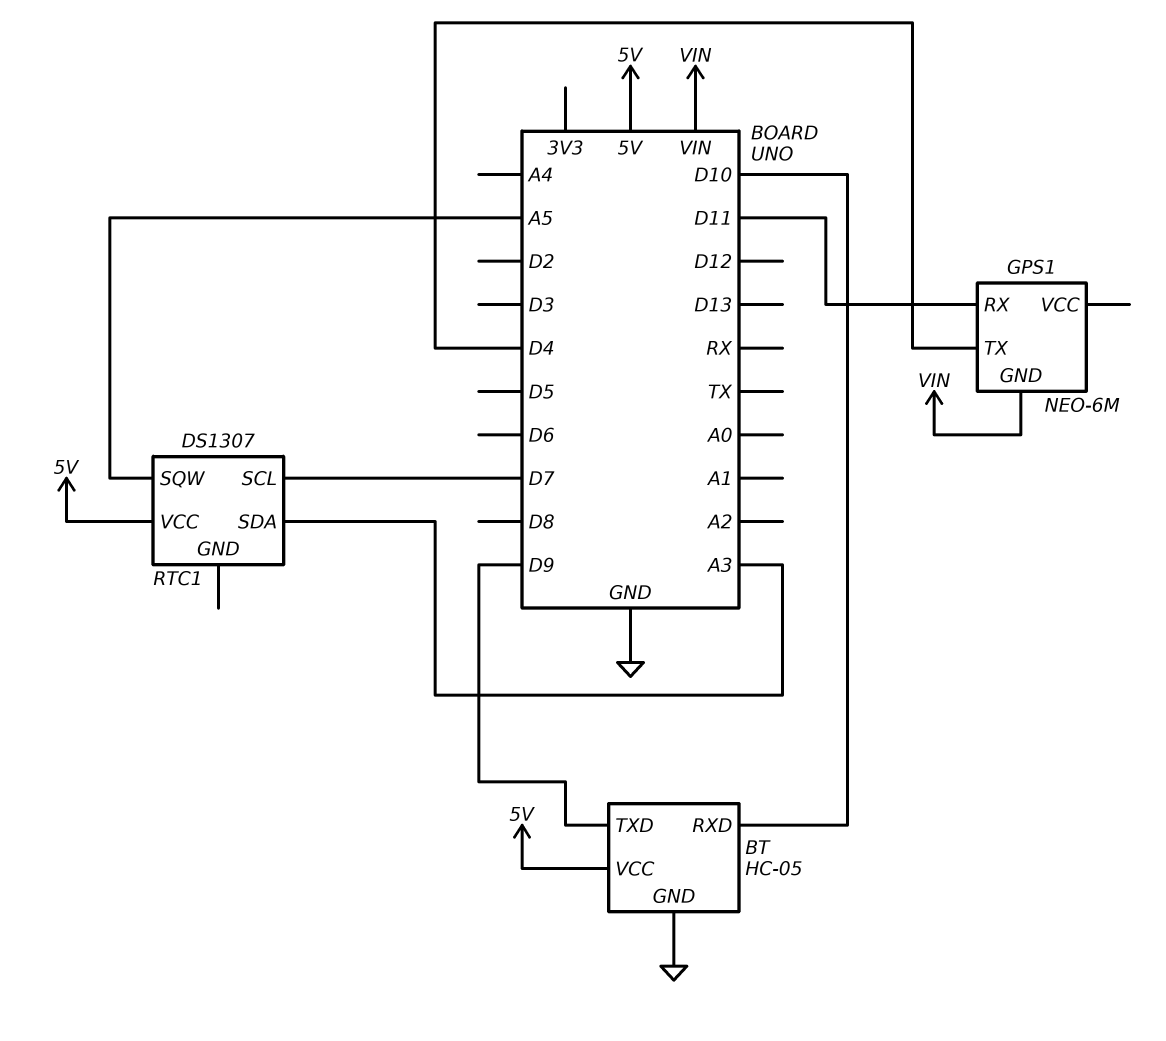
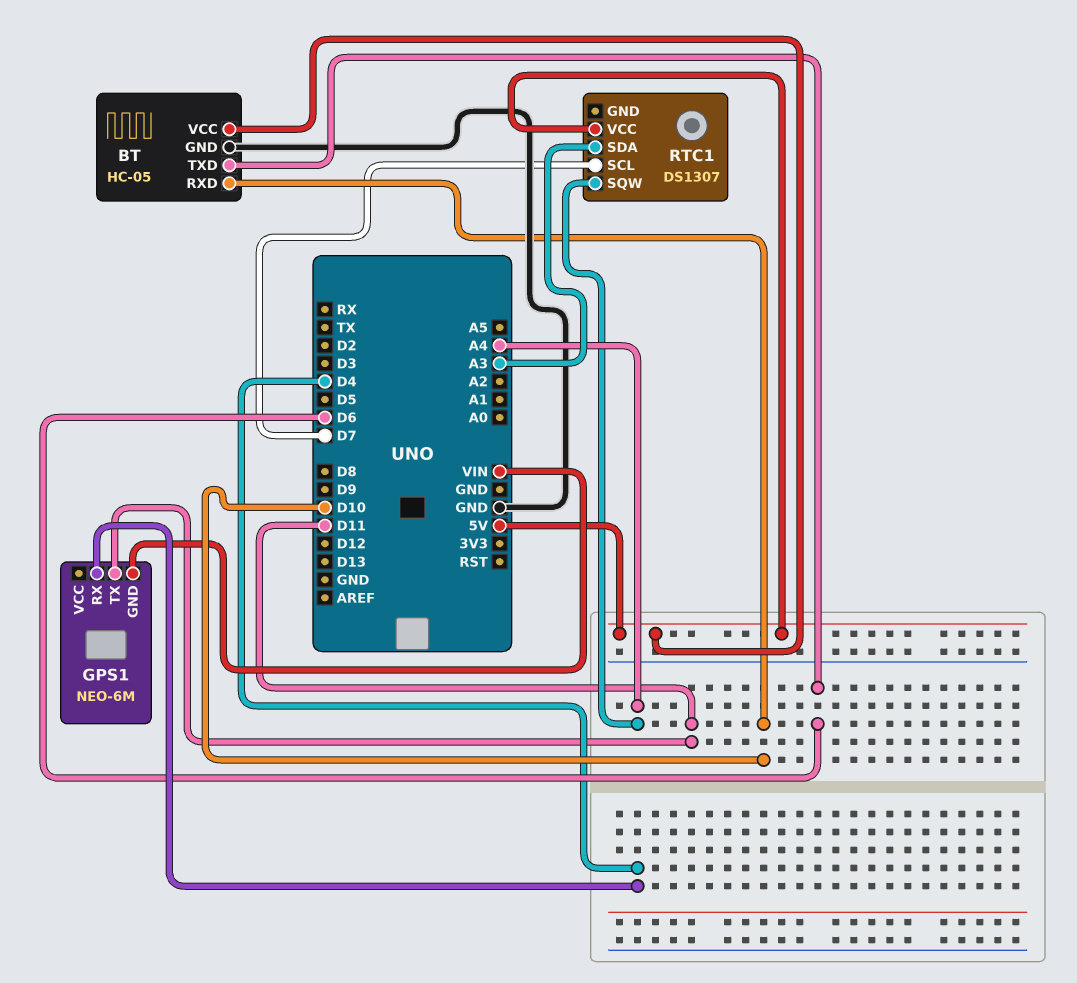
BT pin TXD: D9 -> D6
GPS1 pin RX: D11 -> D4
GPS1 pin TX: D4 -> D11
RTC1 pin SQW: A5 -> A4

